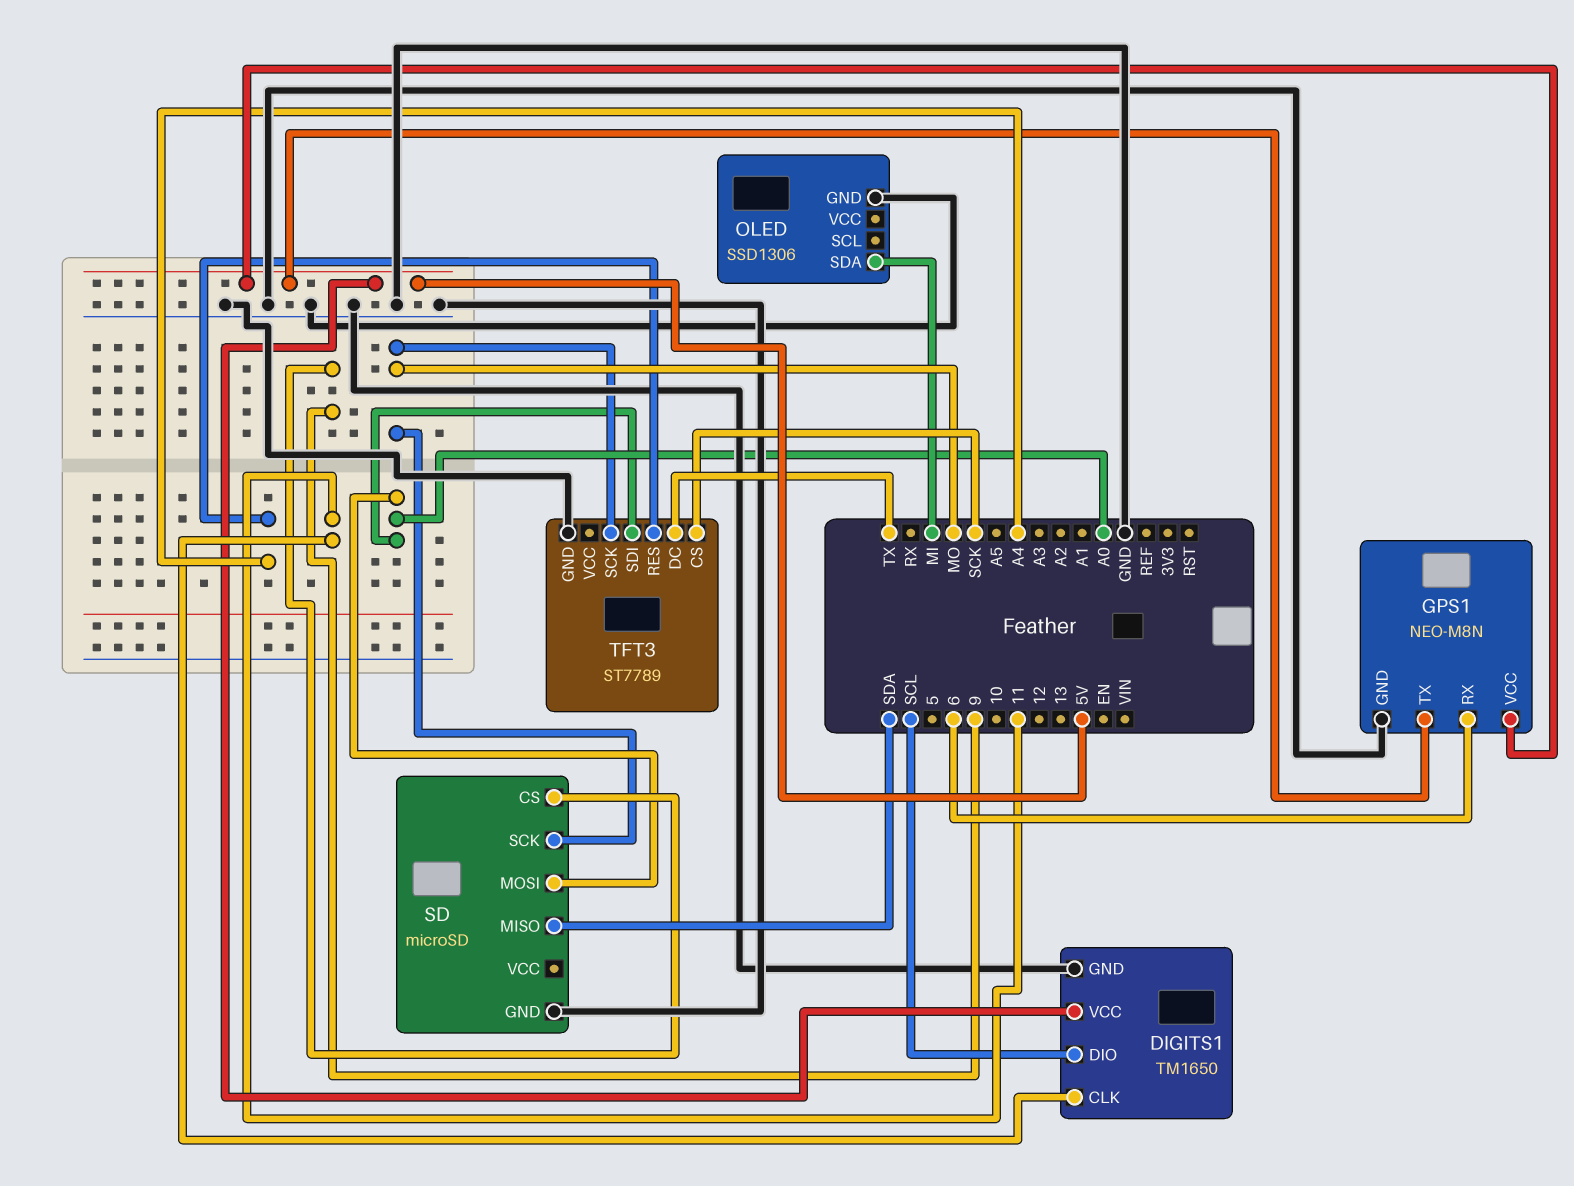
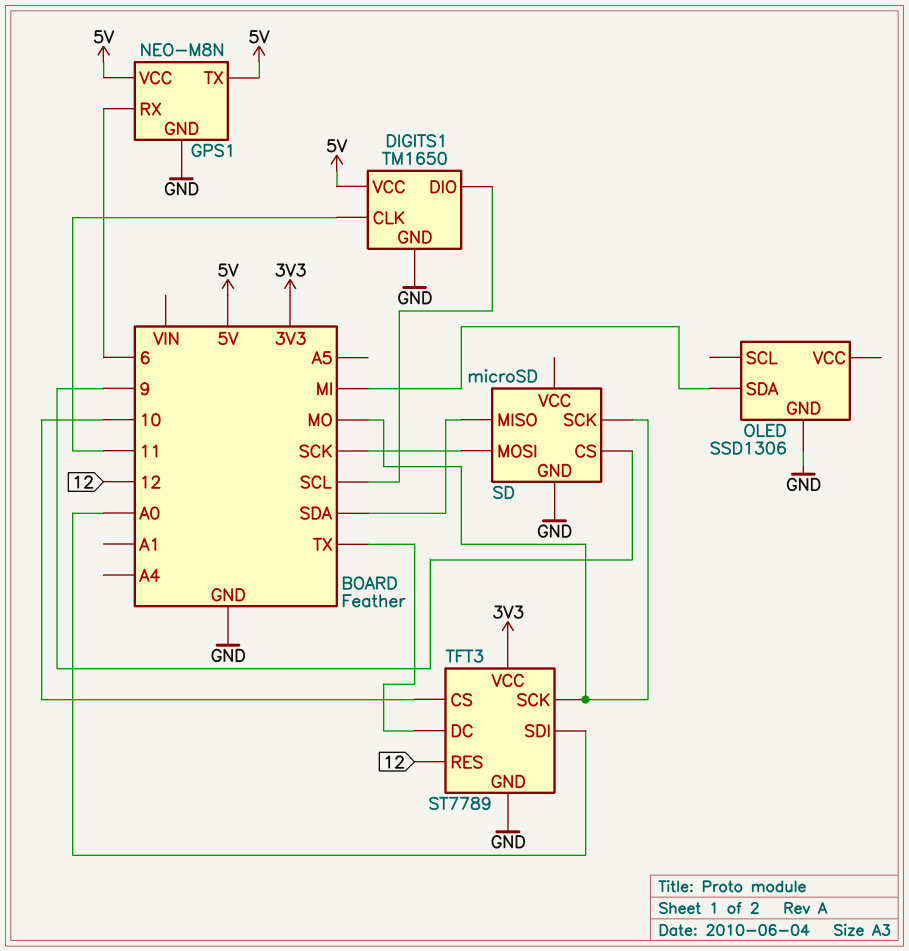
SD pin MOSI: A0 -> SCK
TFT3 pin CS: SCK -> 10
TFT3 pin RES: A4 -> 12
TFT3 pin VCC: none -> 3V3

